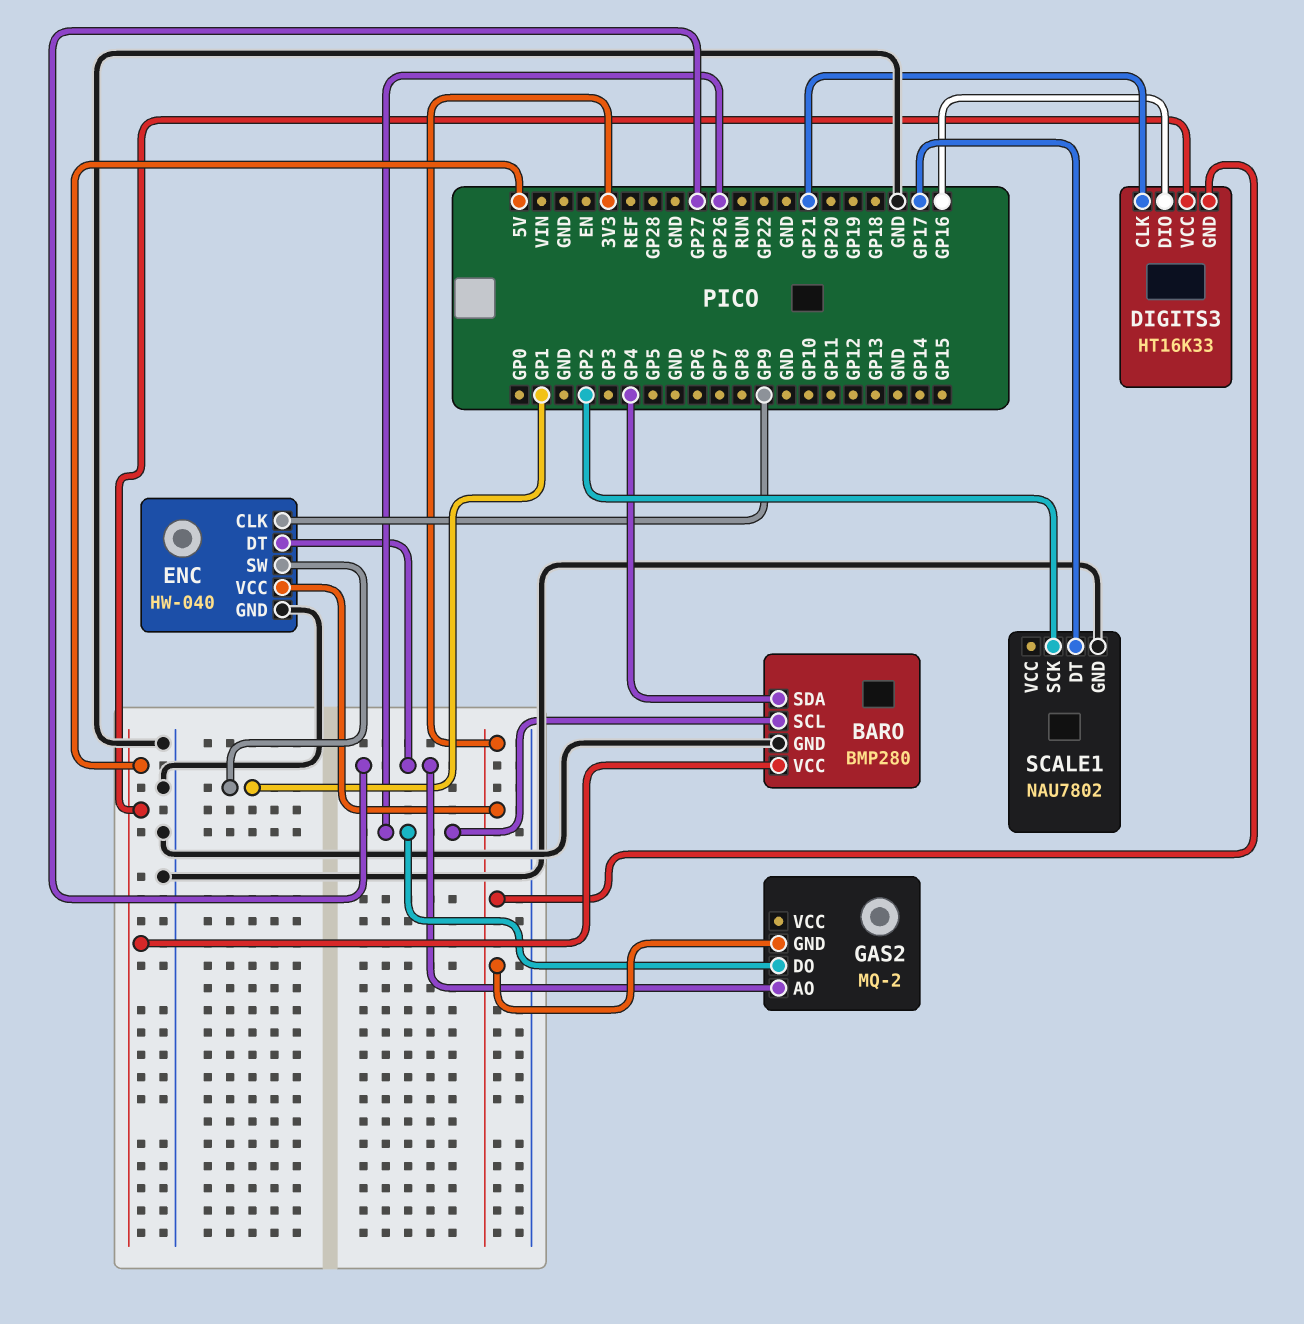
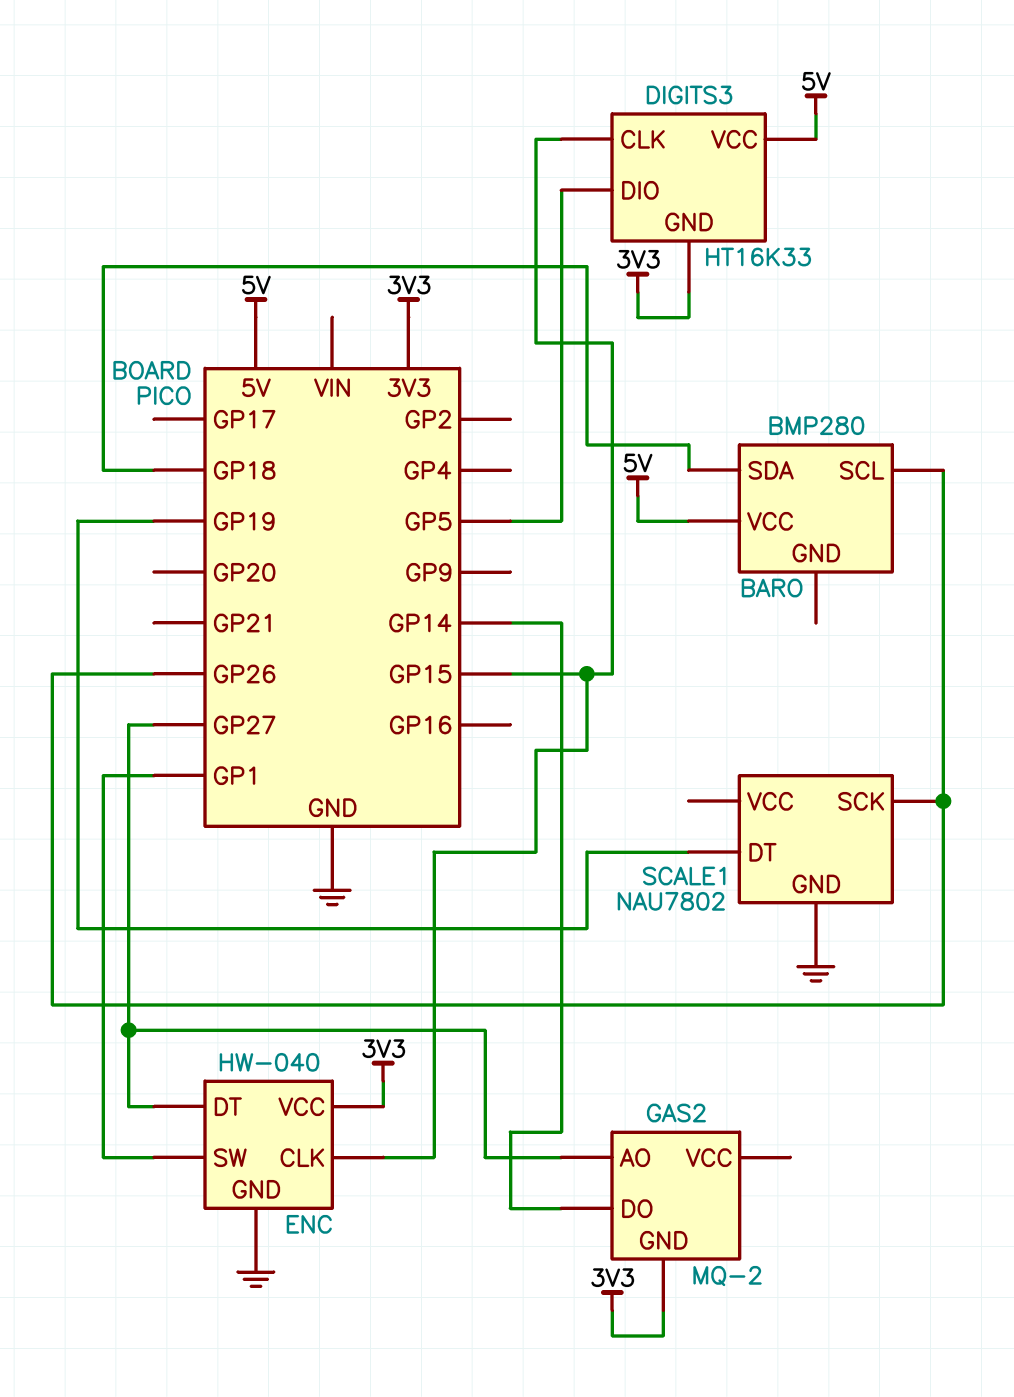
BARO pin GND: GND -> none
BARO pin SDA: GP4 -> GP18
DIGITS3 pin CLK: GP21 -> GP15
DIGITS3 pin DIO: GP16 -> GP5
ENC pin CLK: GP9 -> GP15
GAS2 pin DO: GP26 -> GP14
SCALE1 pin DT: GP17 -> GP19
SCALE1 pin SCK: GP2 -> GP26

